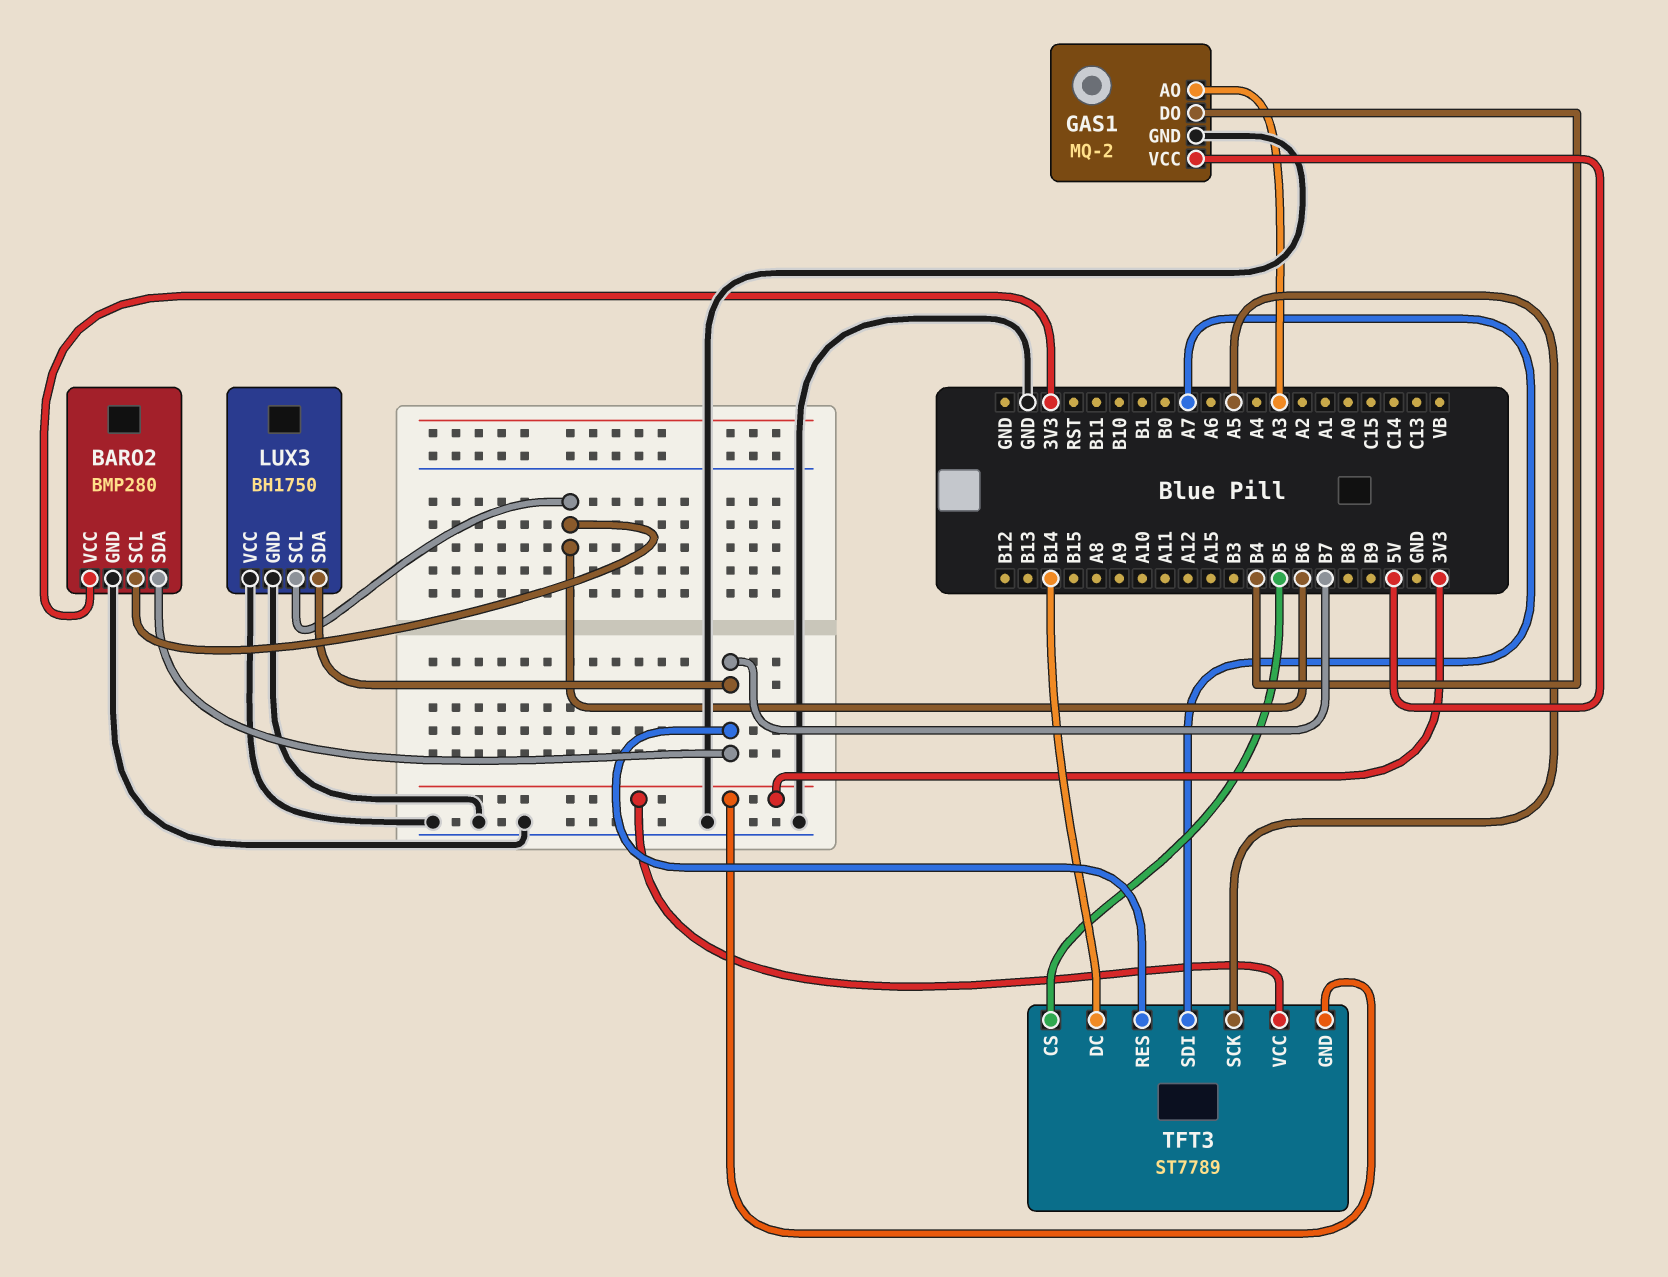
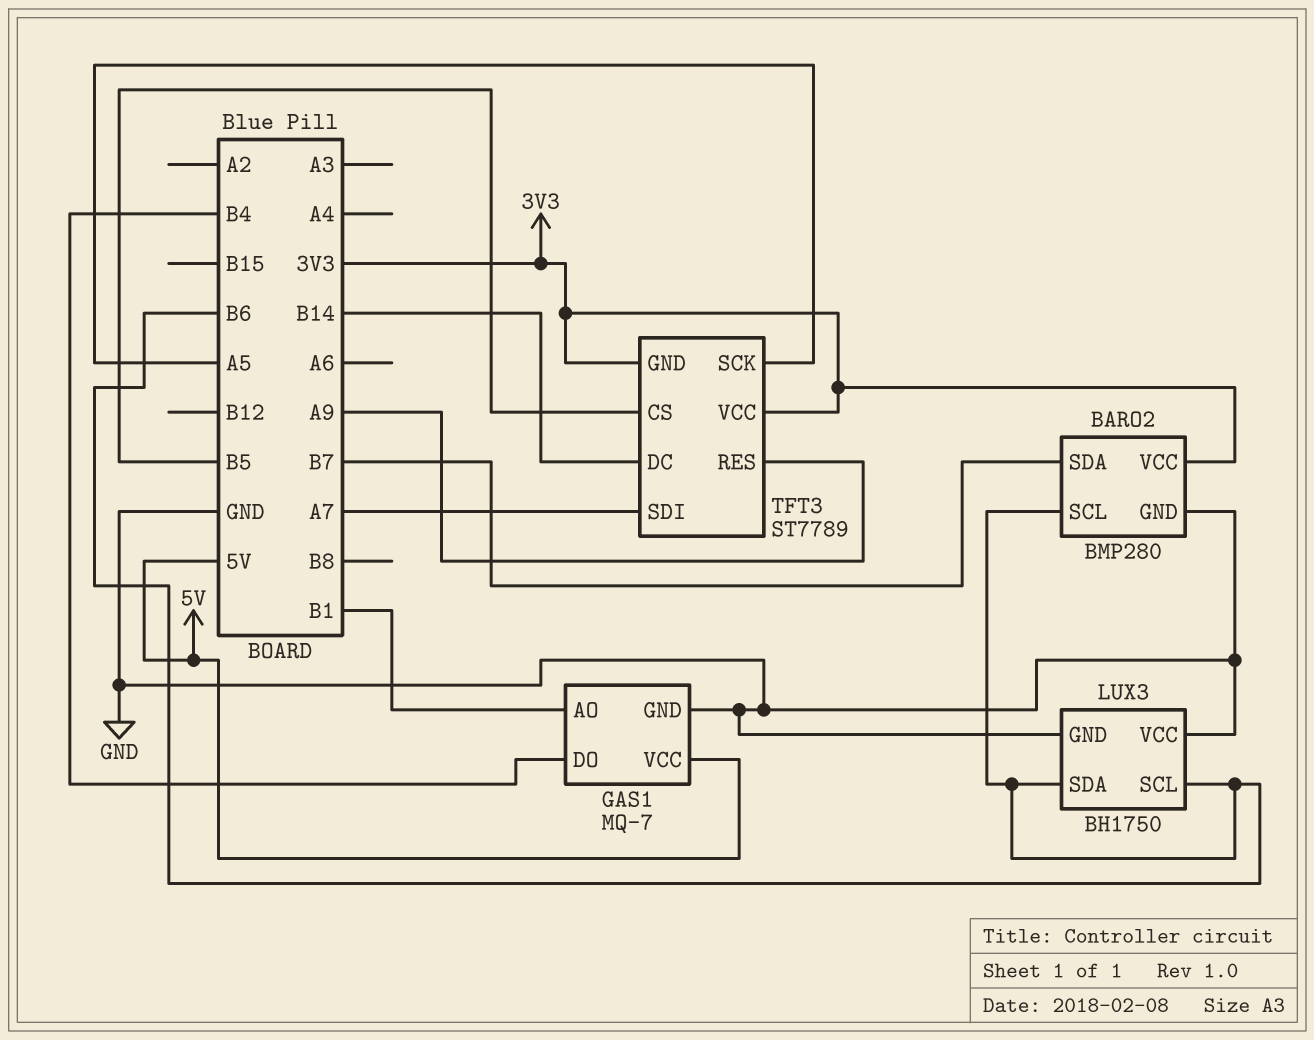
GAS1: MQ-2 -> MQ-7
GAS1 pin AO: A3 -> B1
LUX3 pin SDA: B7 -> B6
TFT3 pin RES: B7 -> A9

